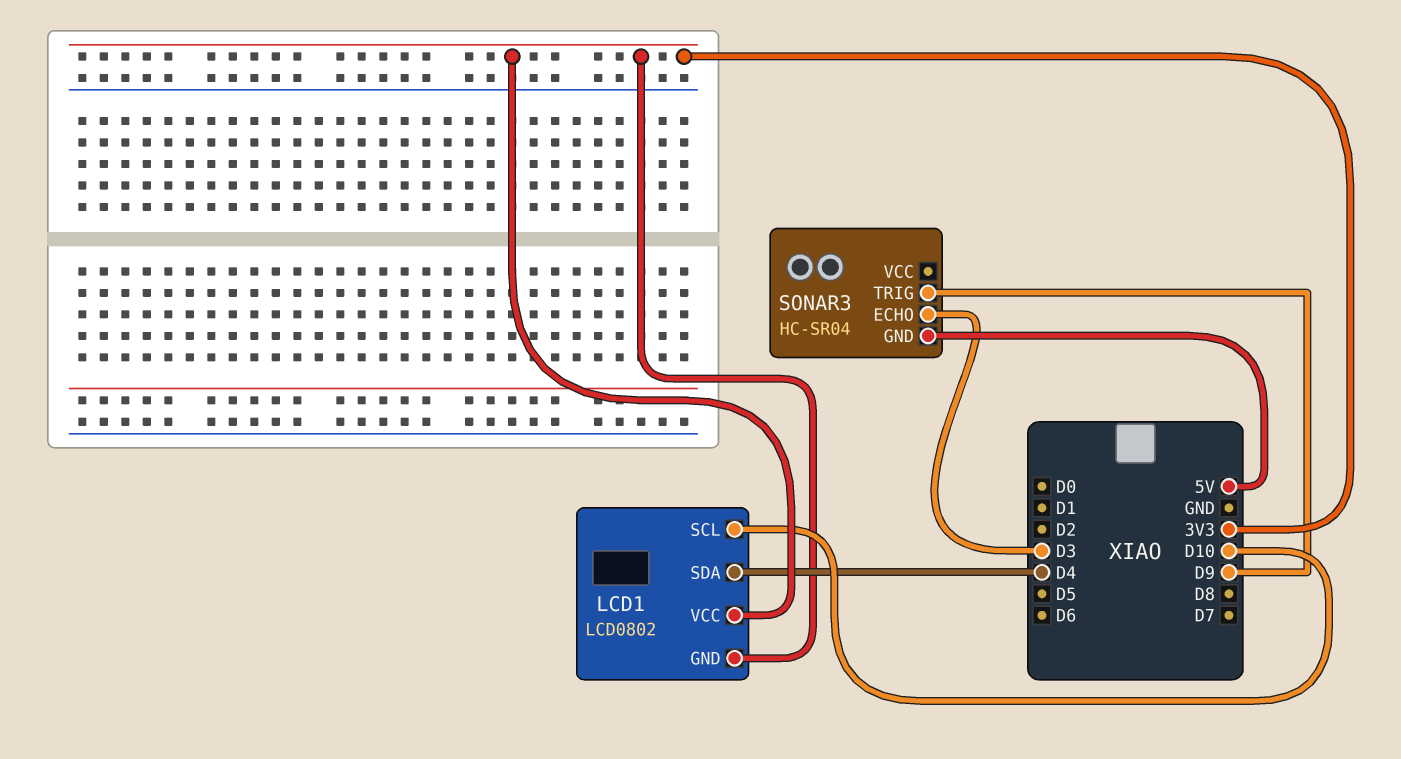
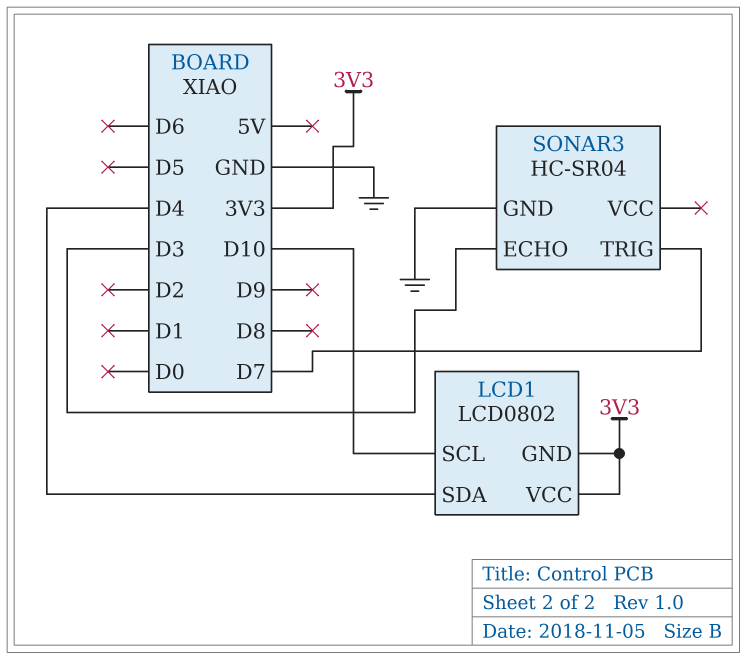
SONAR3 pin GND: 5V -> GND
SONAR3 pin TRIG: D9 -> D7

